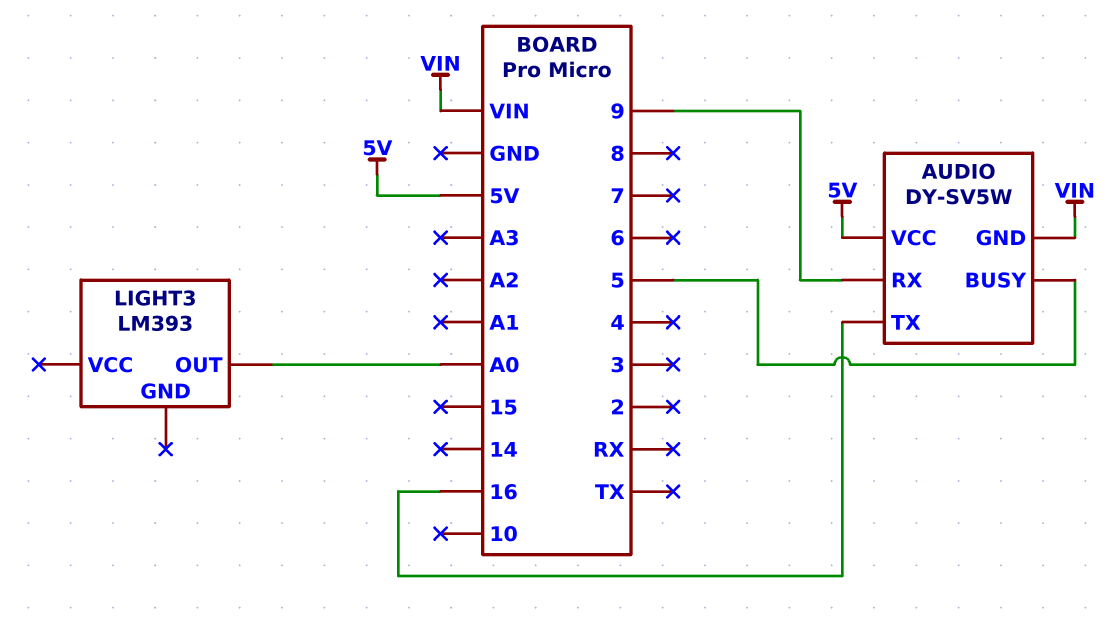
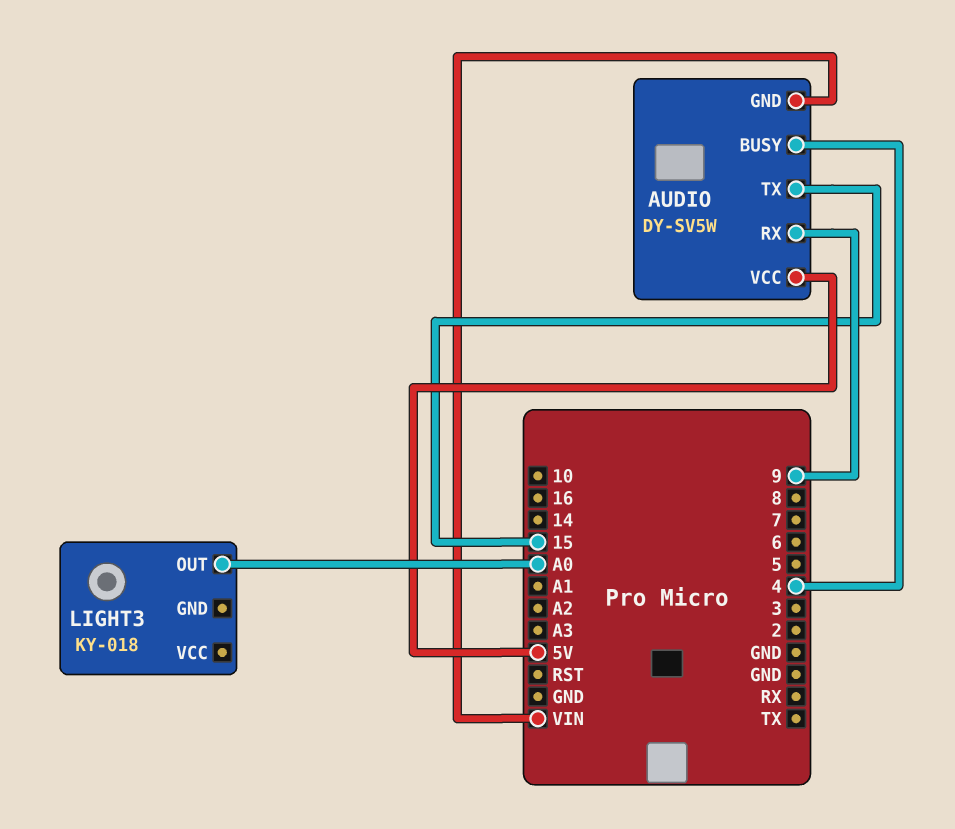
AUDIO pin BUSY: 5 -> 4
AUDIO pin TX: 16 -> 15
LIGHT3: LM393 -> KY-018

